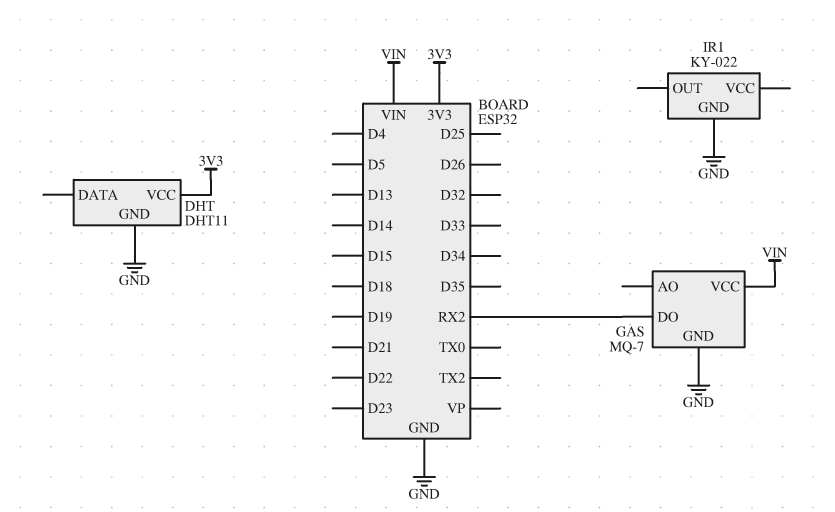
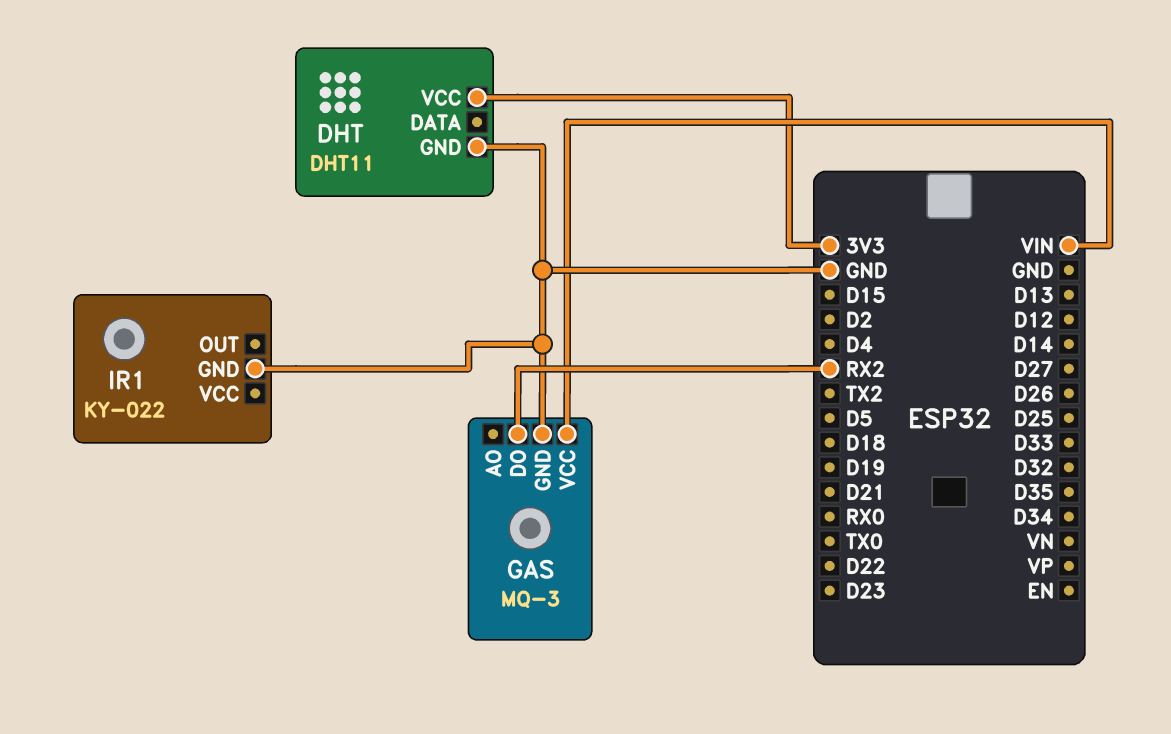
GAS: MQ-7 -> MQ-3

